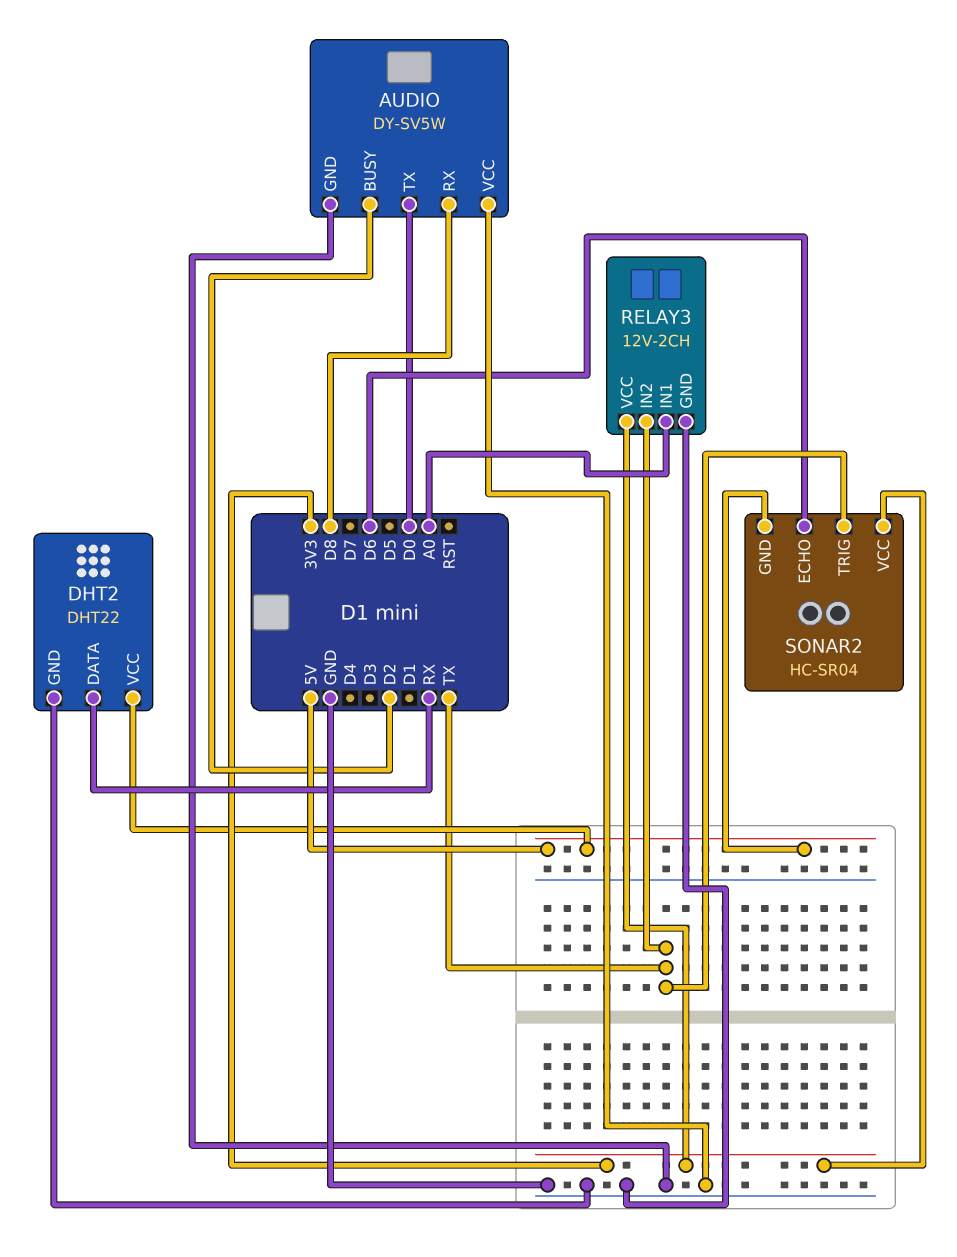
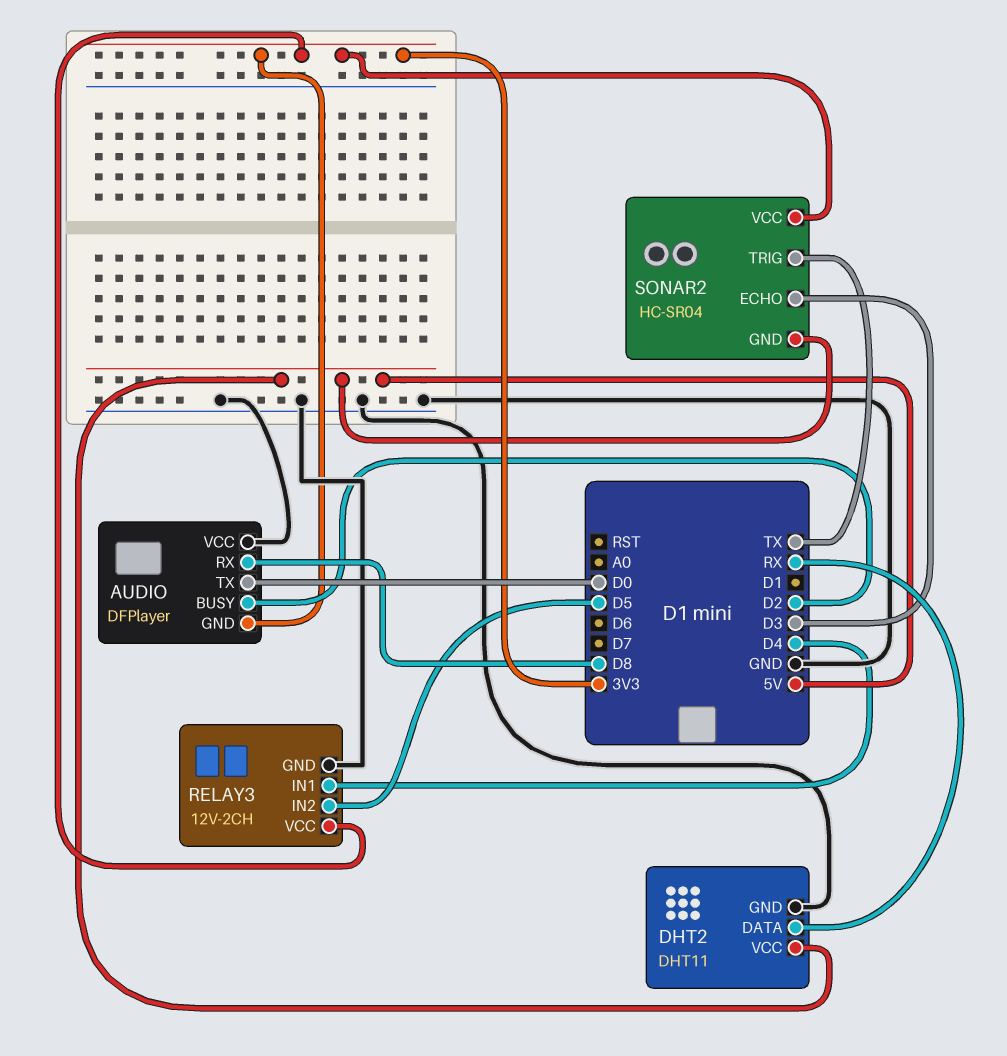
AUDIO: DY-SV5W -> DFPlayer
AUDIO pin GND: GND -> 3V3
DHT2: DHT22 -> DHT11
RELAY3 pin IN1: A0 -> D4
RELAY3 pin IN2: TX -> D5
SONAR2 pin ECHO: D6 -> D3

